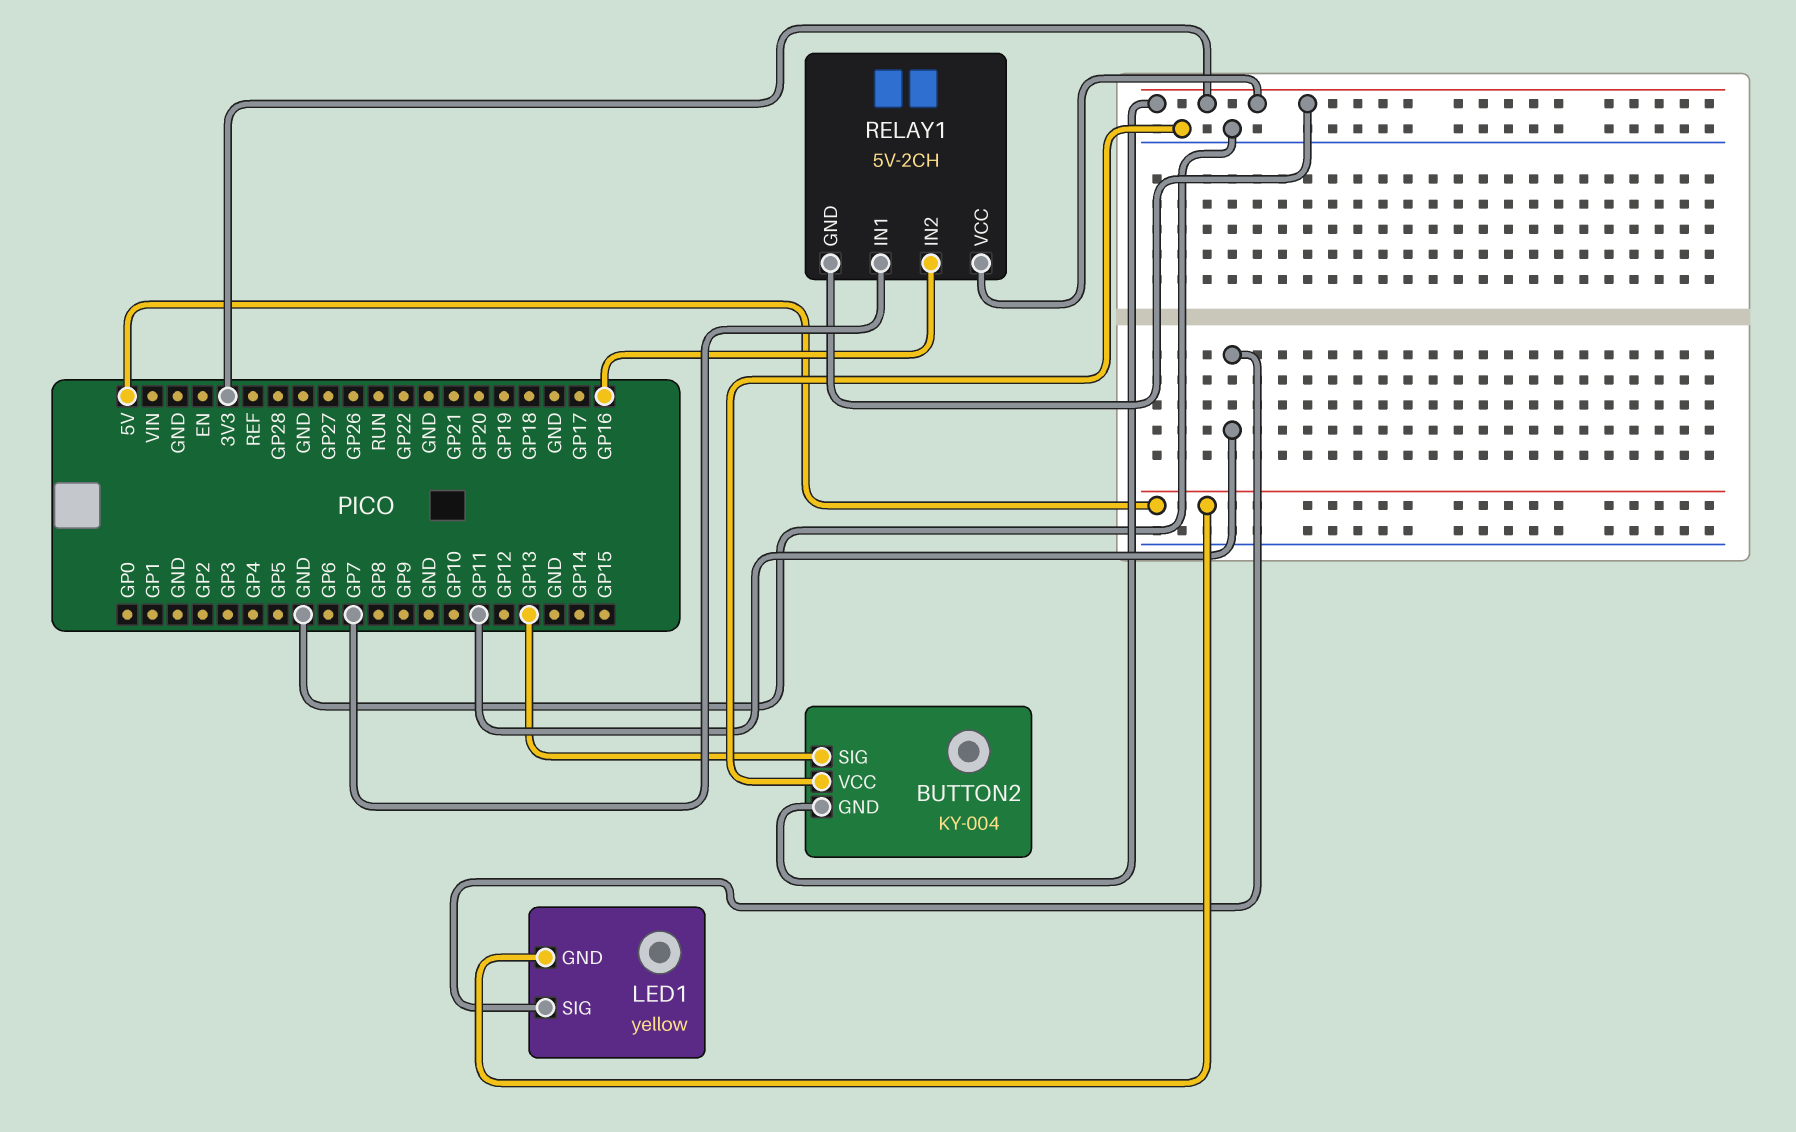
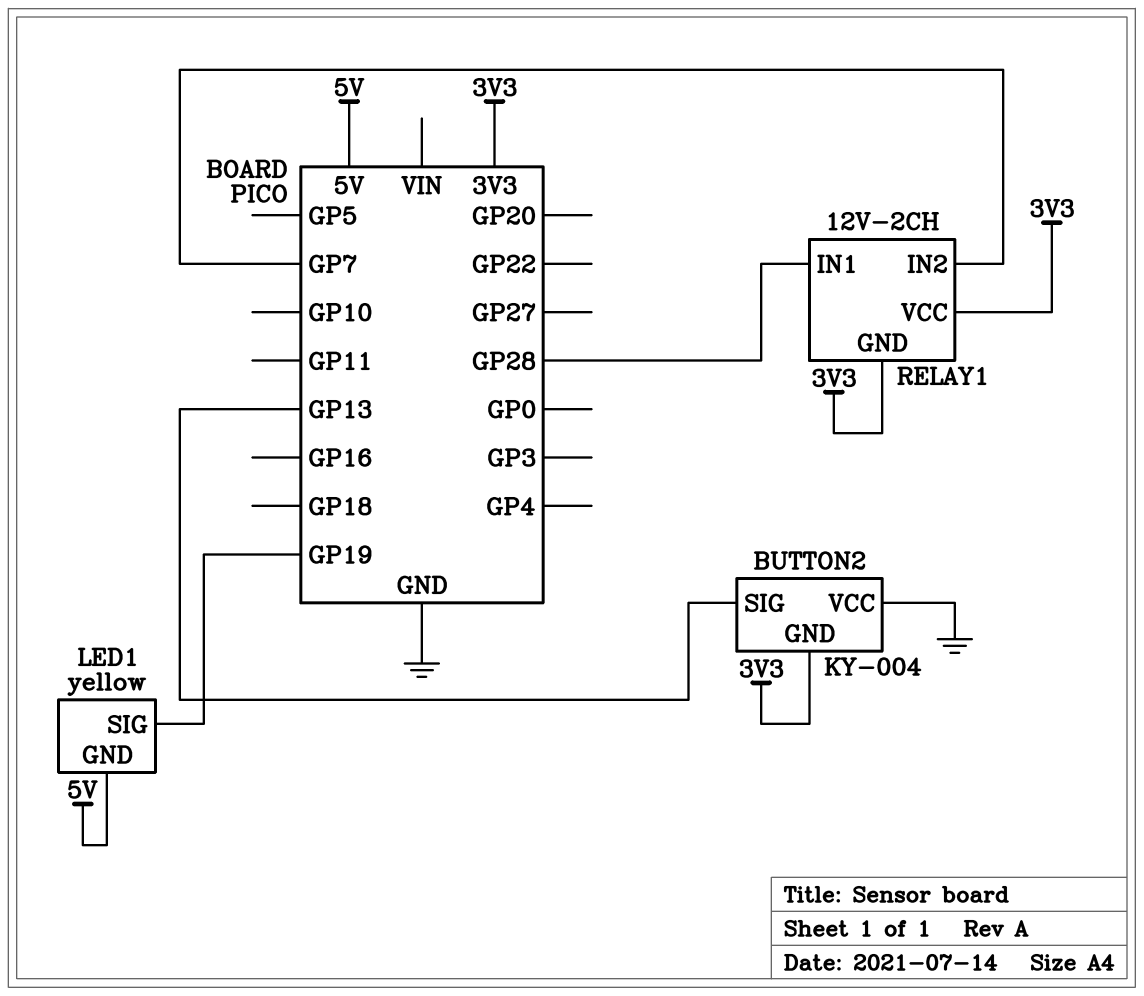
LED1 pin SIG: GP11 -> GP19
RELAY1: 5V-2CH -> 12V-2CH
RELAY1 pin IN1: GP7 -> GP28
RELAY1 pin IN2: GP16 -> GP7

